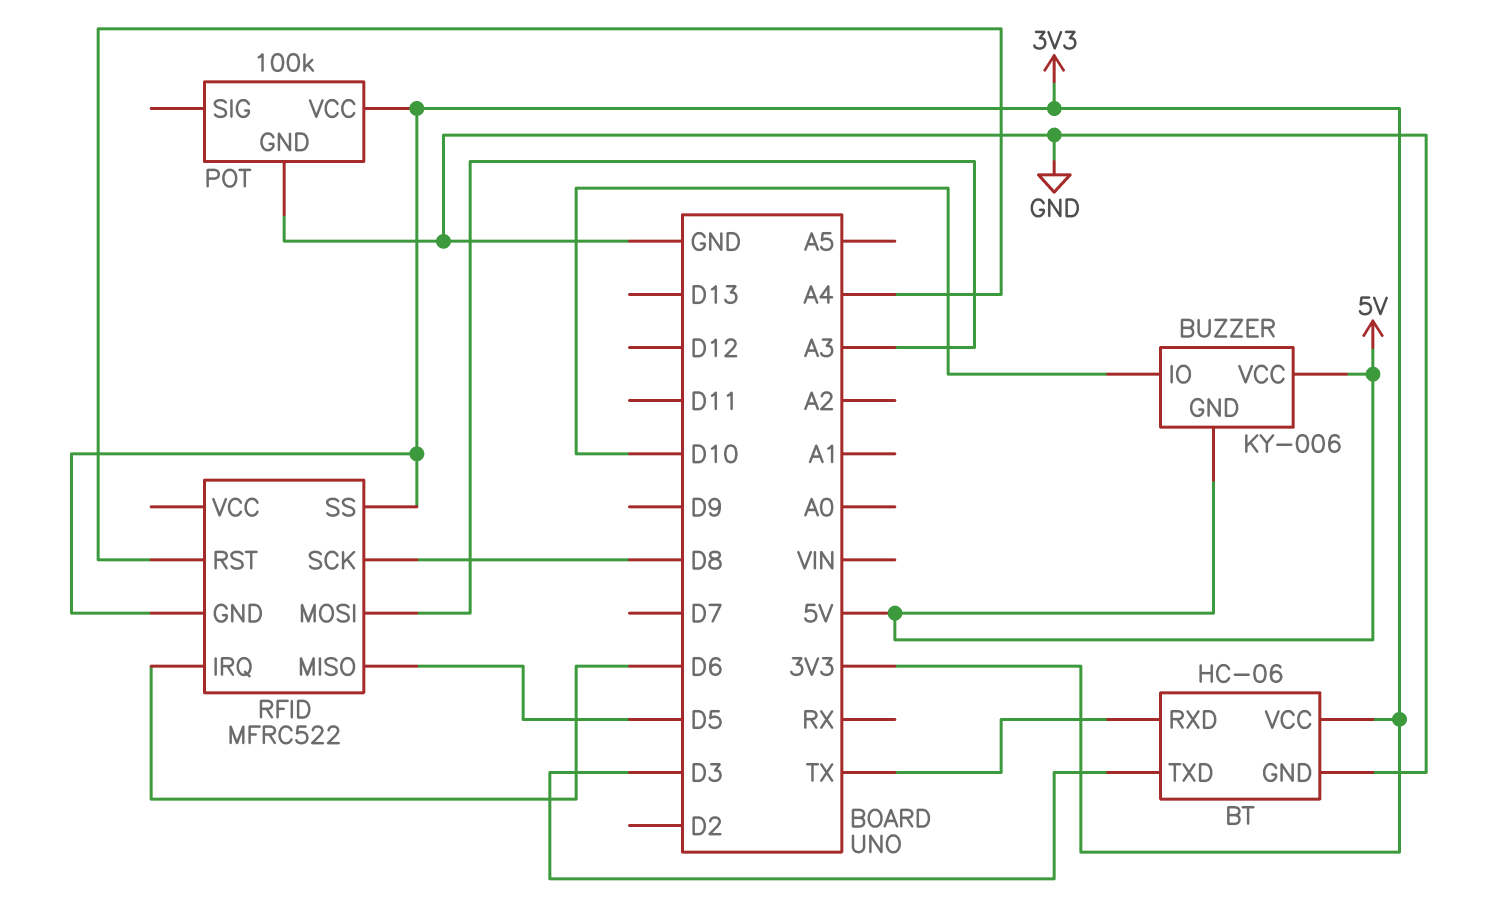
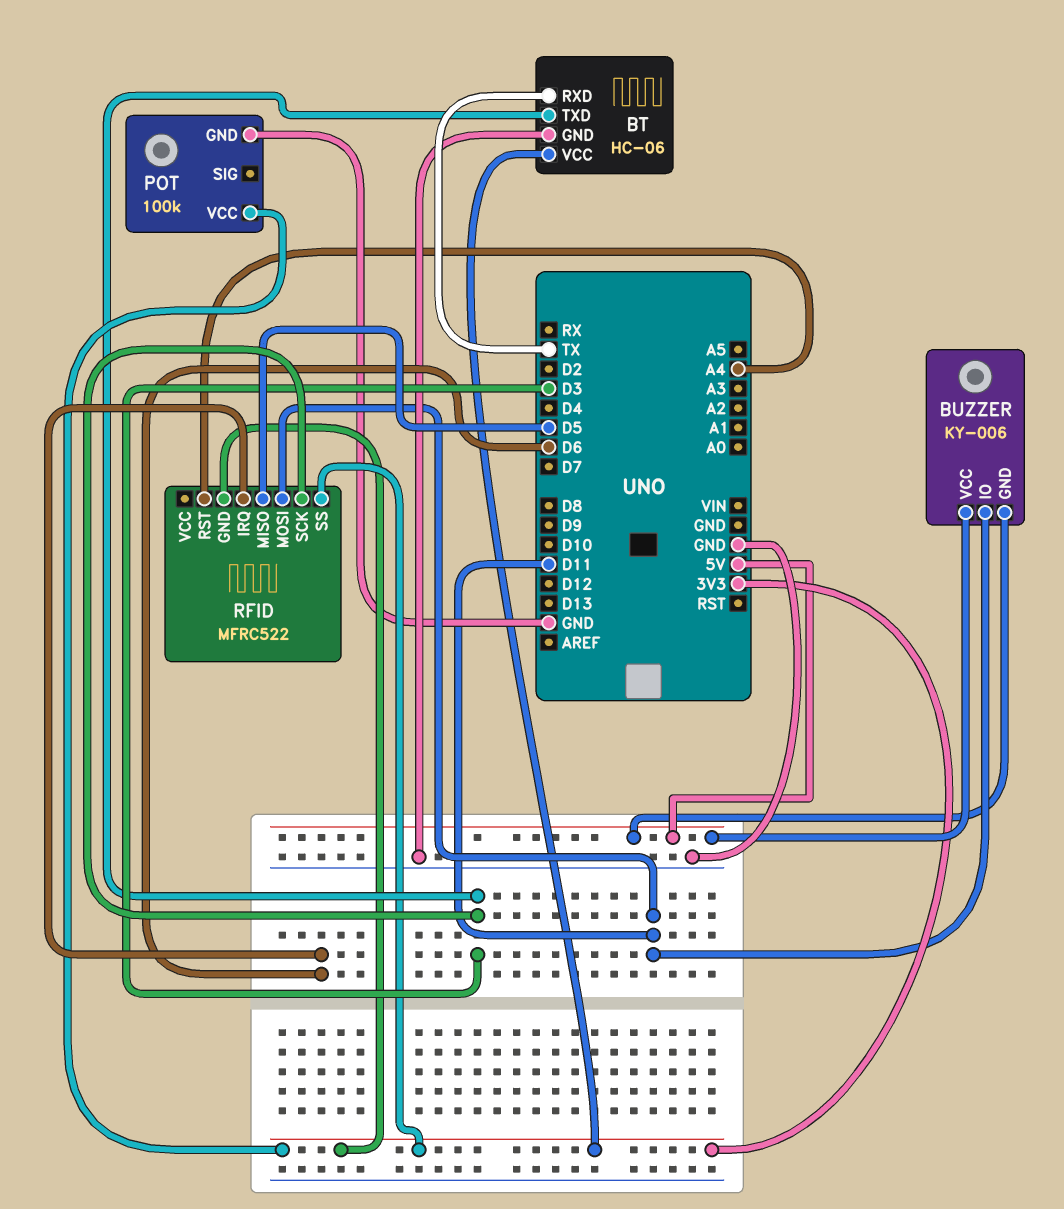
BUZZER pin IO: D10 -> D11
RFID pin MOSI: A3 -> D11
RFID pin SCK: D8 -> D3

